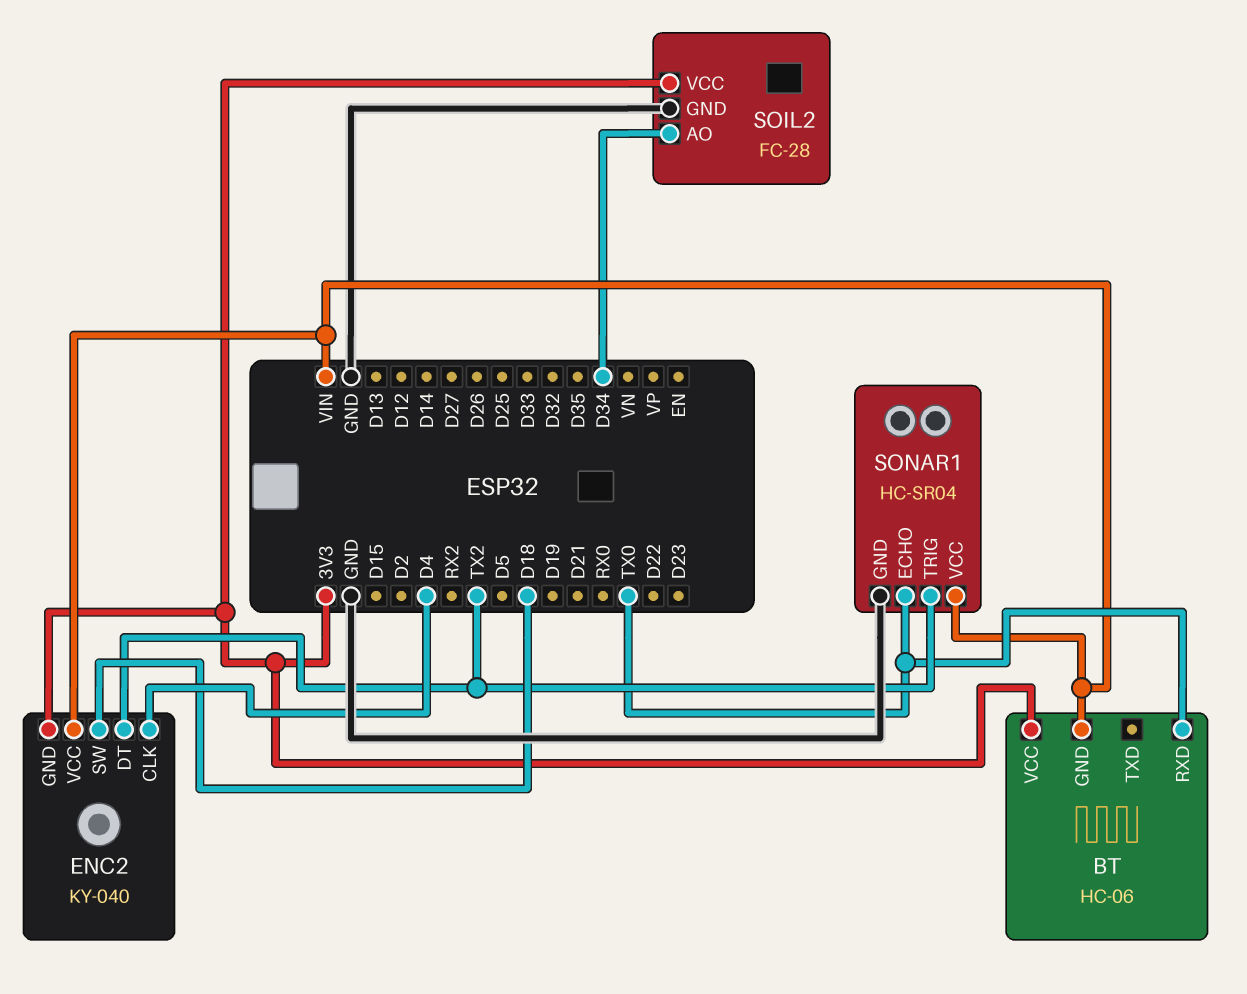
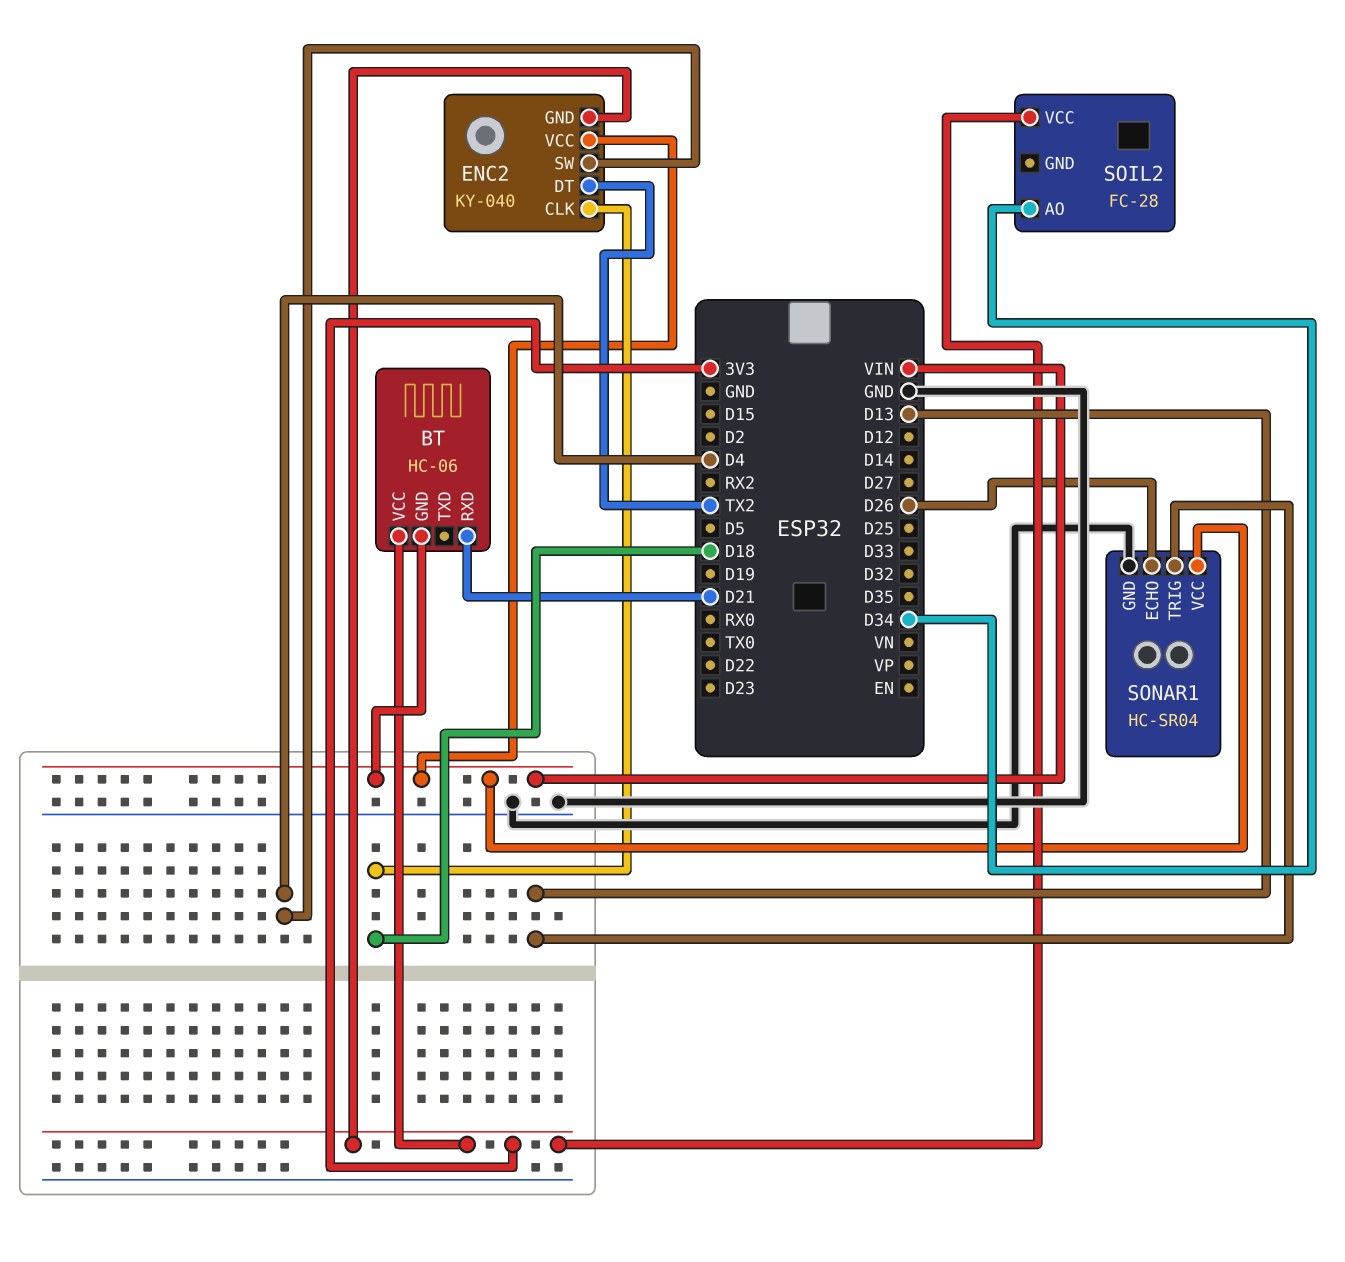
BT pin RXD: TX0 -> D21
ENC2 pin CLK: D4 -> D18
ENC2 pin SW: D18 -> D4
SOIL2 pin GND: GND -> none
SONAR1 pin ECHO: TX0 -> D26
SONAR1 pin TRIG: TX2 -> D13

